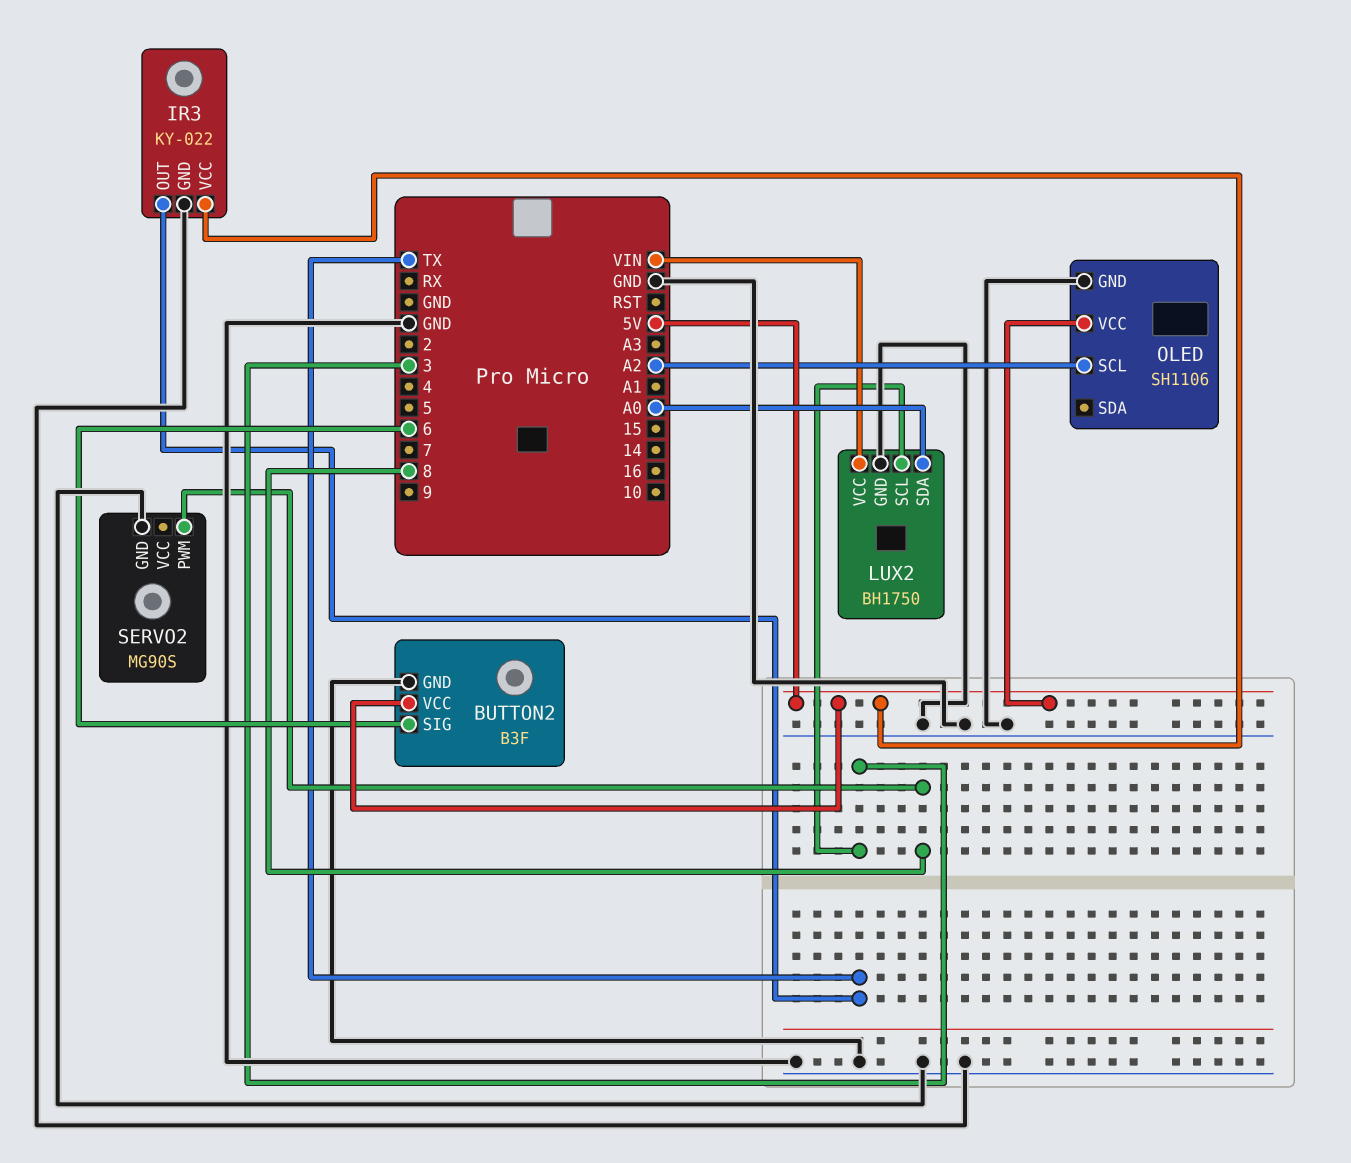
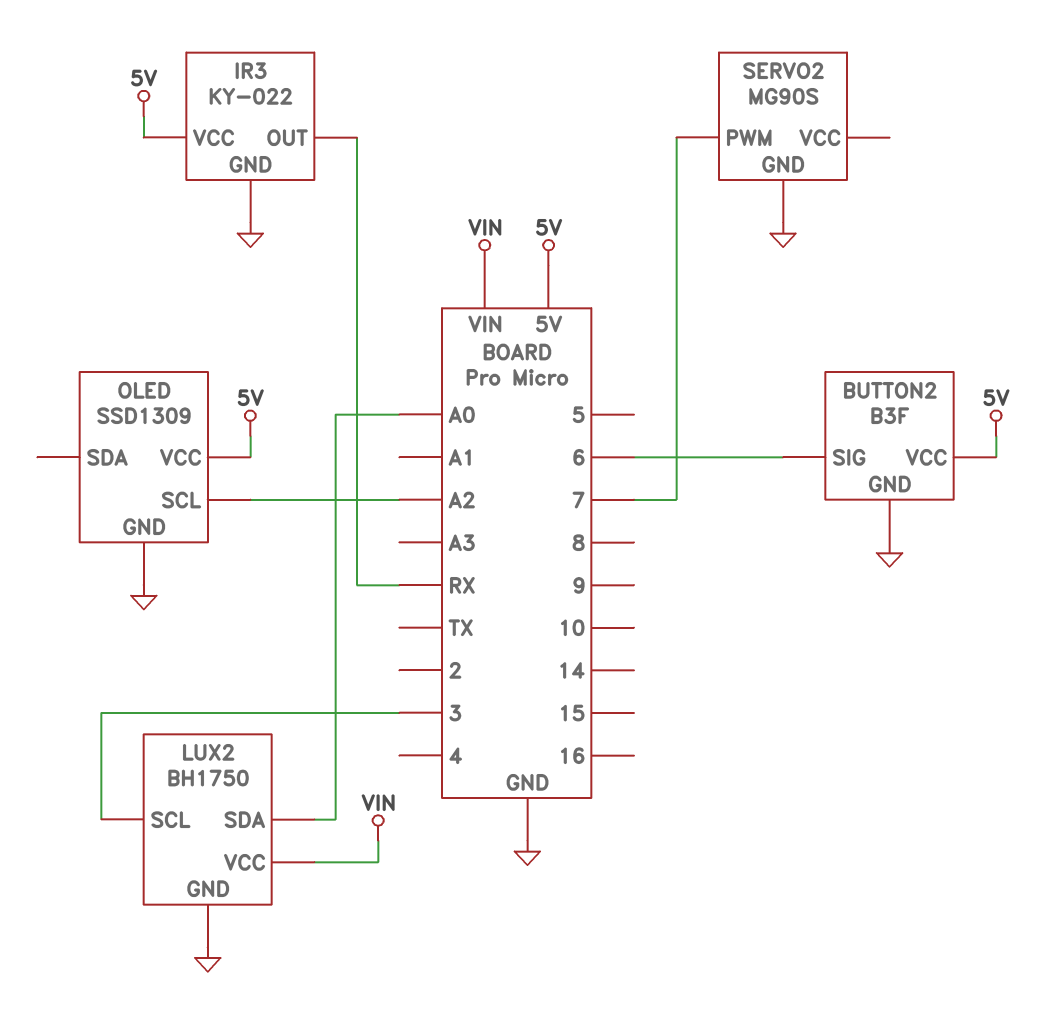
IR3 pin OUT: TX -> RX
OLED: SH1106 -> SSD1309
SERVO2 pin PWM: 8 -> 7

